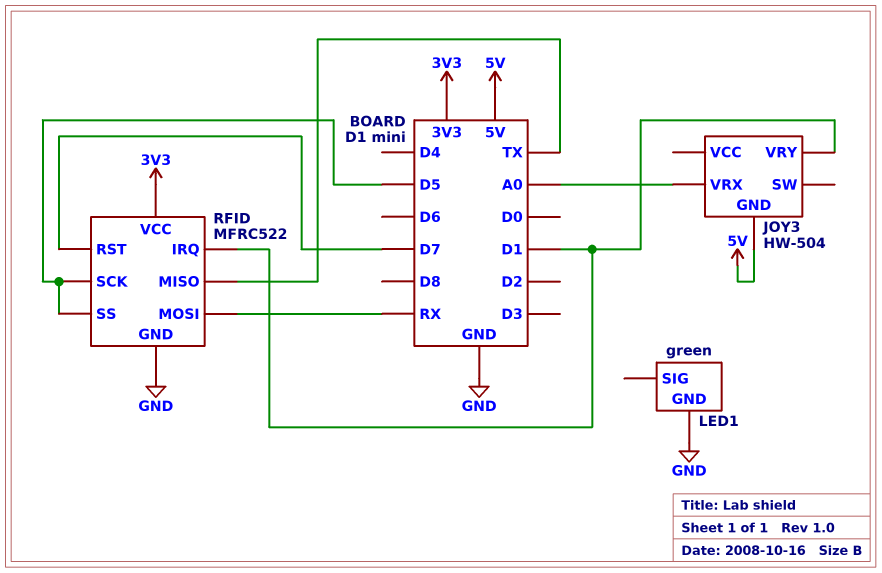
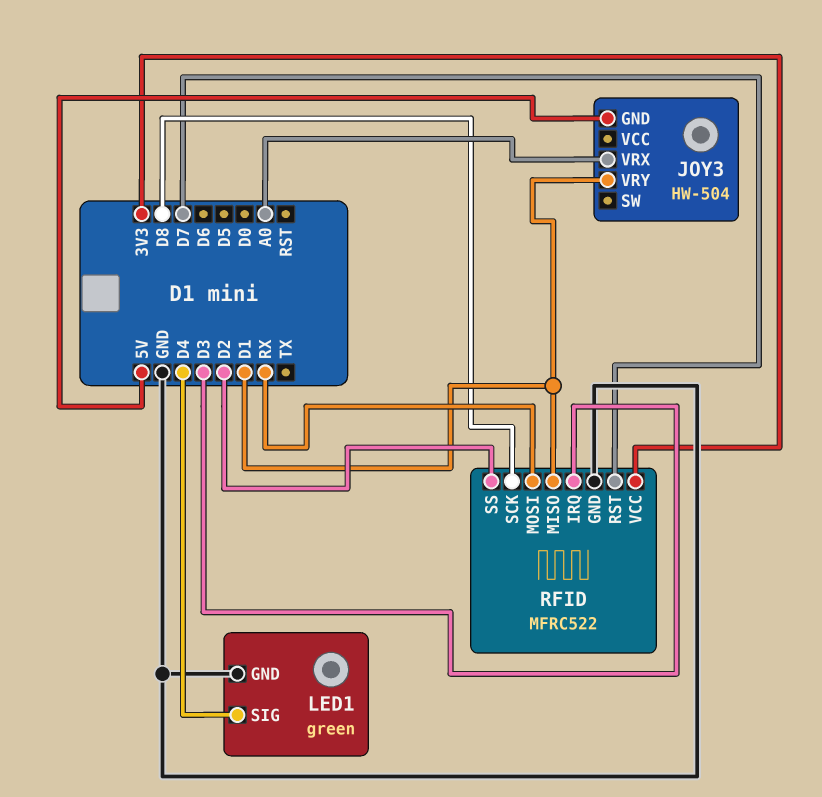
LED1 pin SIG: none -> D4
RFID pin IRQ: D1 -> D3
RFID pin MISO: TX -> D1
RFID pin SCK: D5 -> D8
RFID pin SS: D5 -> D2

